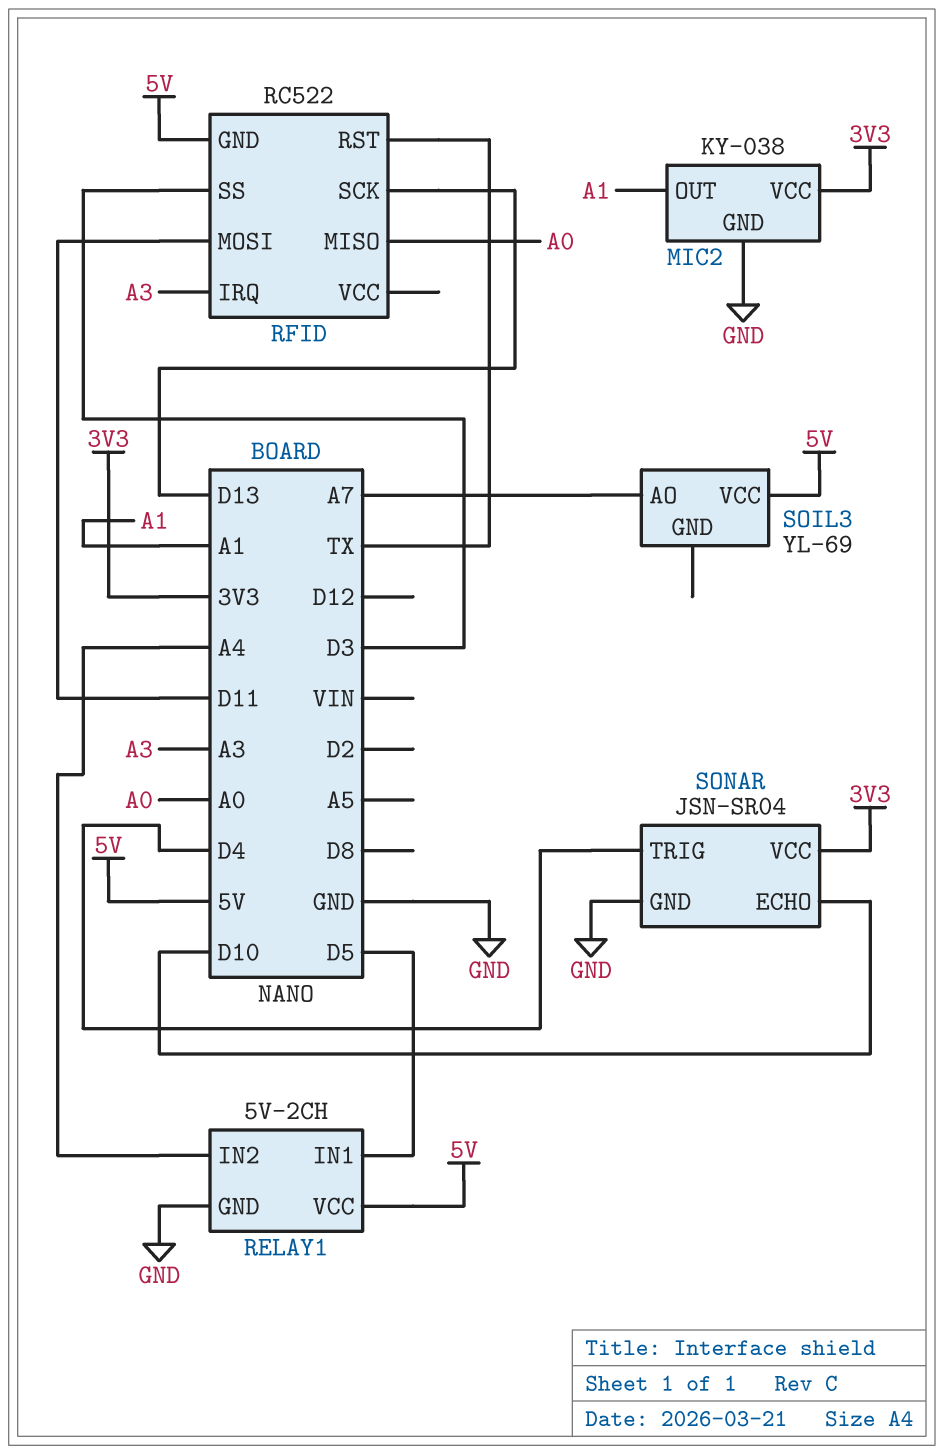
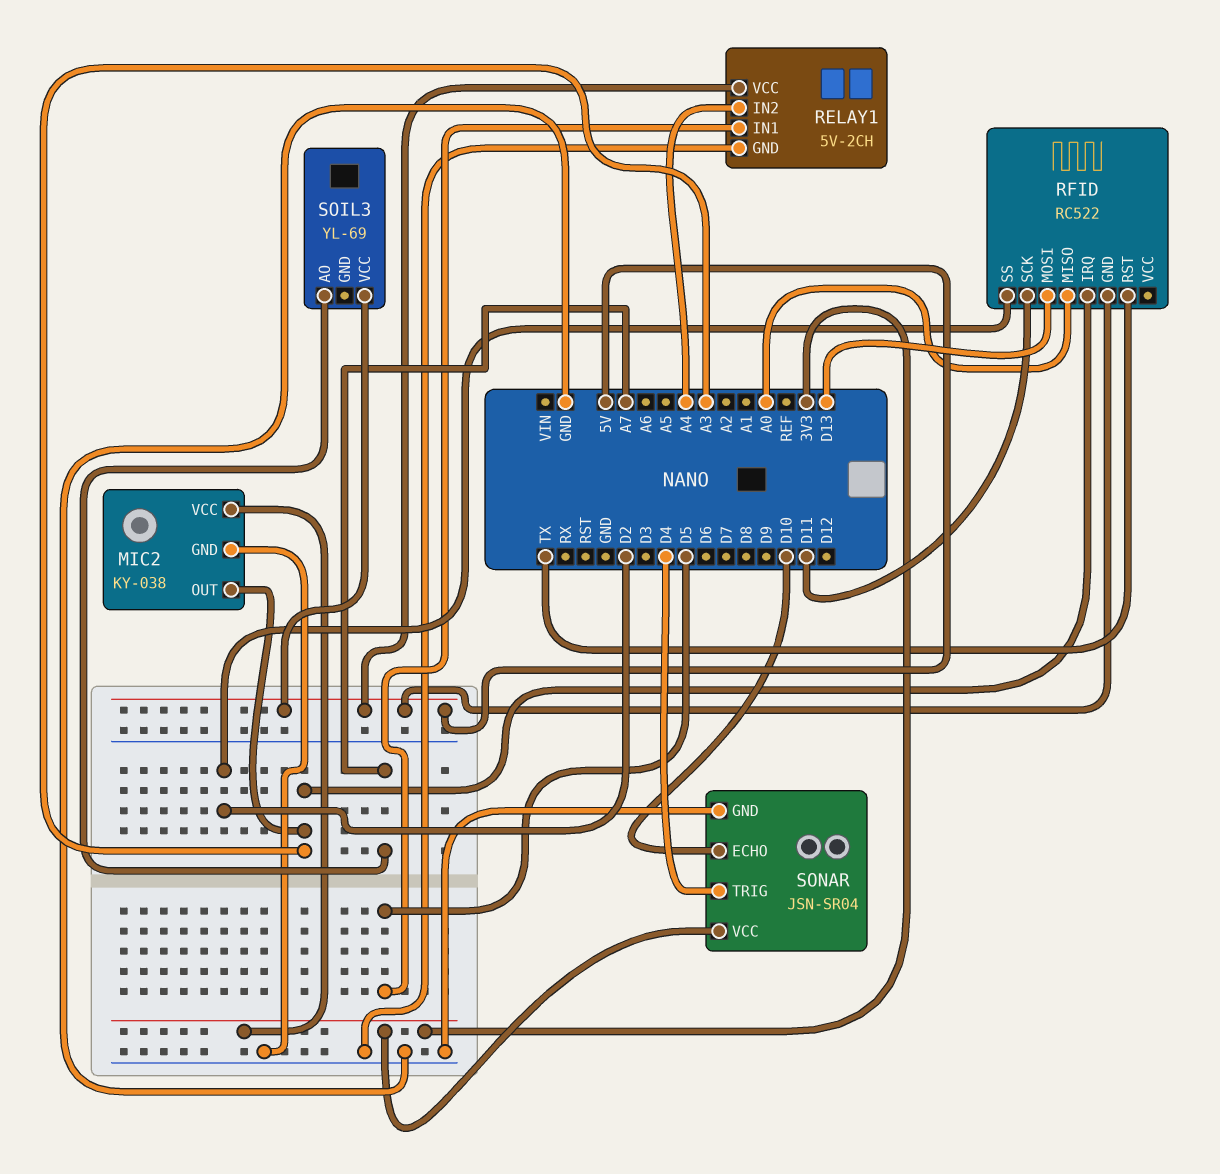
MIC2 pin OUT: A1 -> A3
RFID pin MOSI: D11 -> D13
RFID pin SCK: D13 -> D11
RFID pin SS: D3 -> D2

